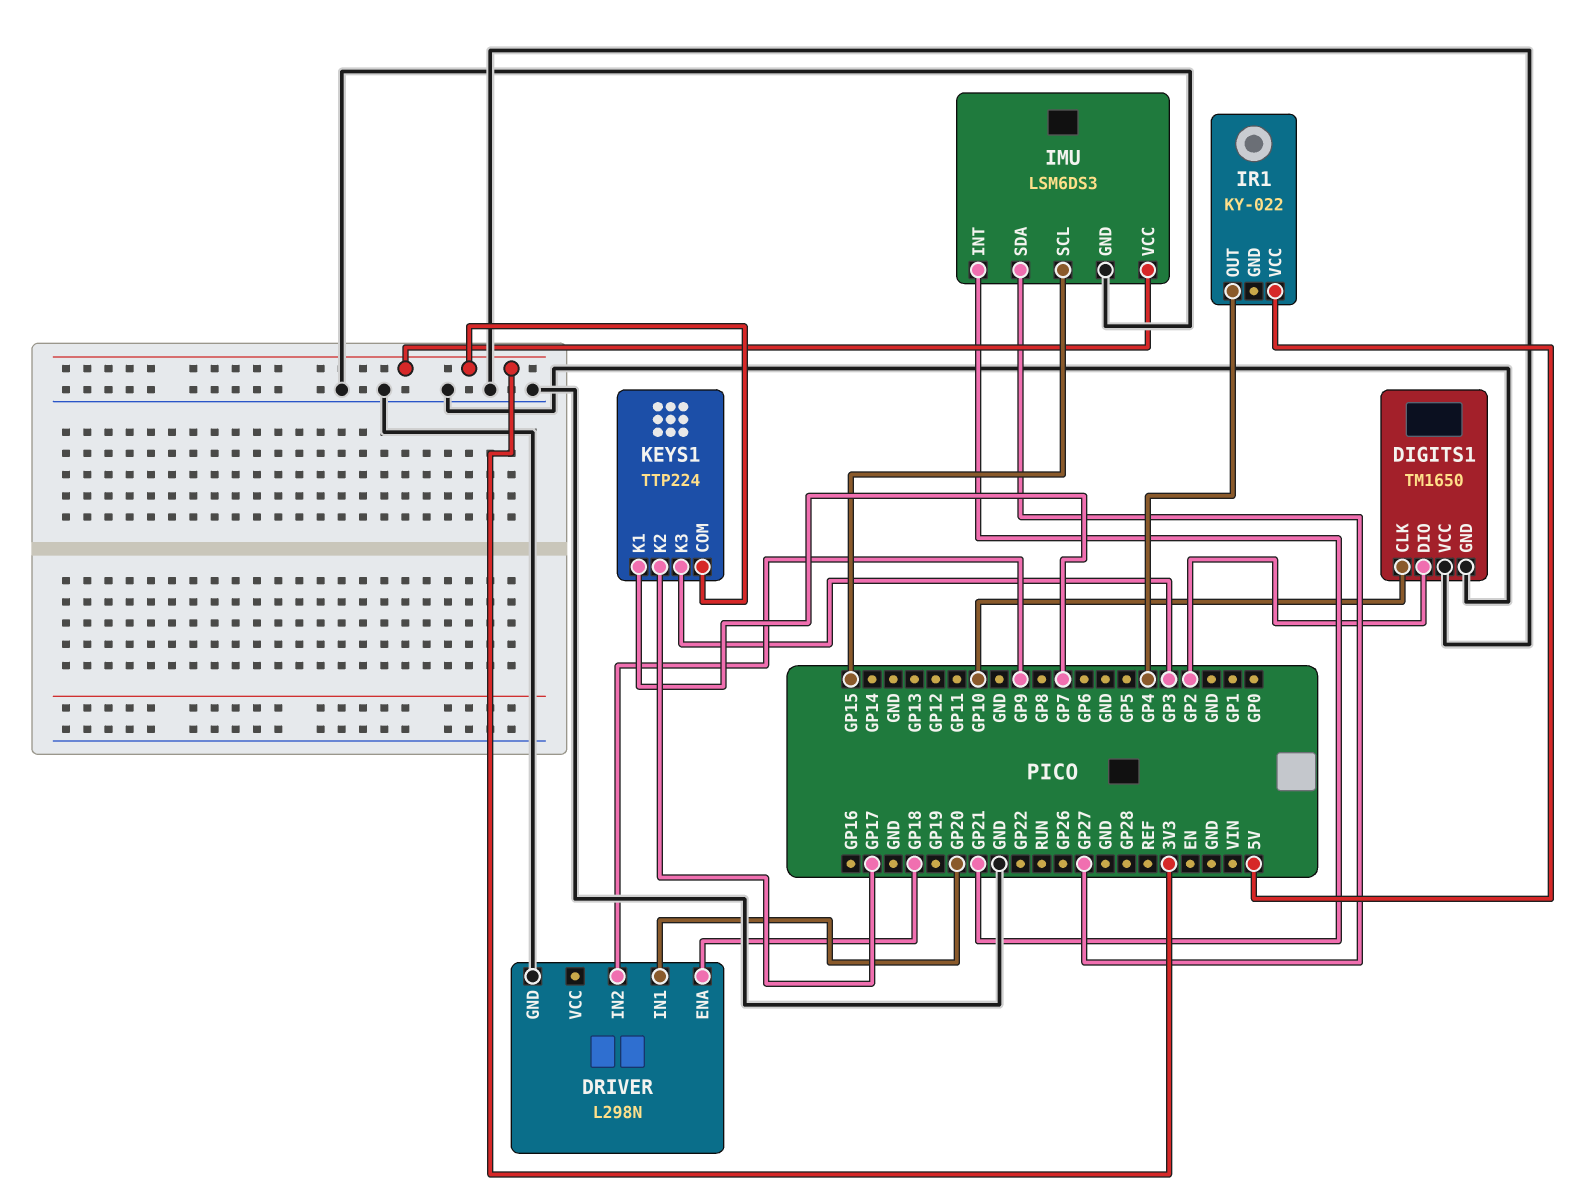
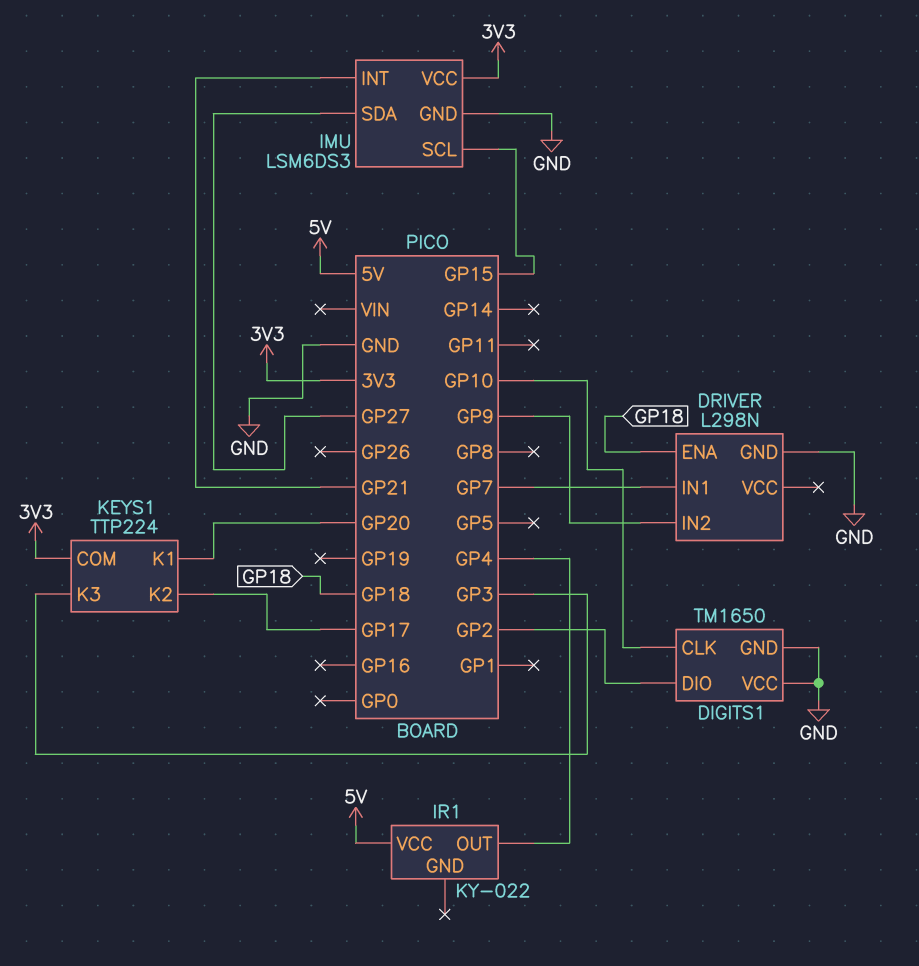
DRIVER pin IN1: GP20 -> GP7
KEYS1 pin K1: GP7 -> GP20

